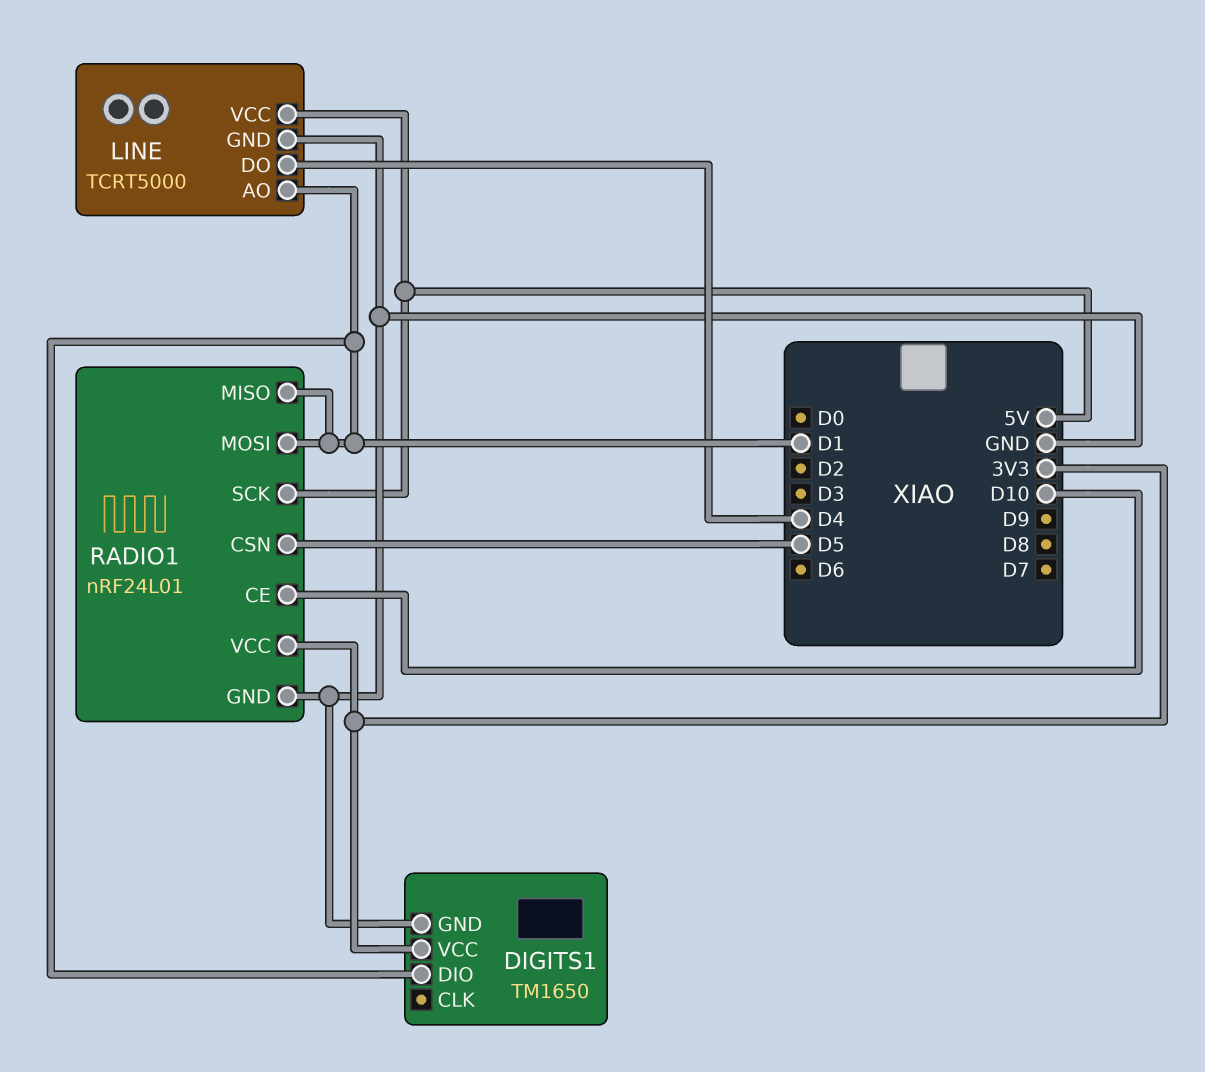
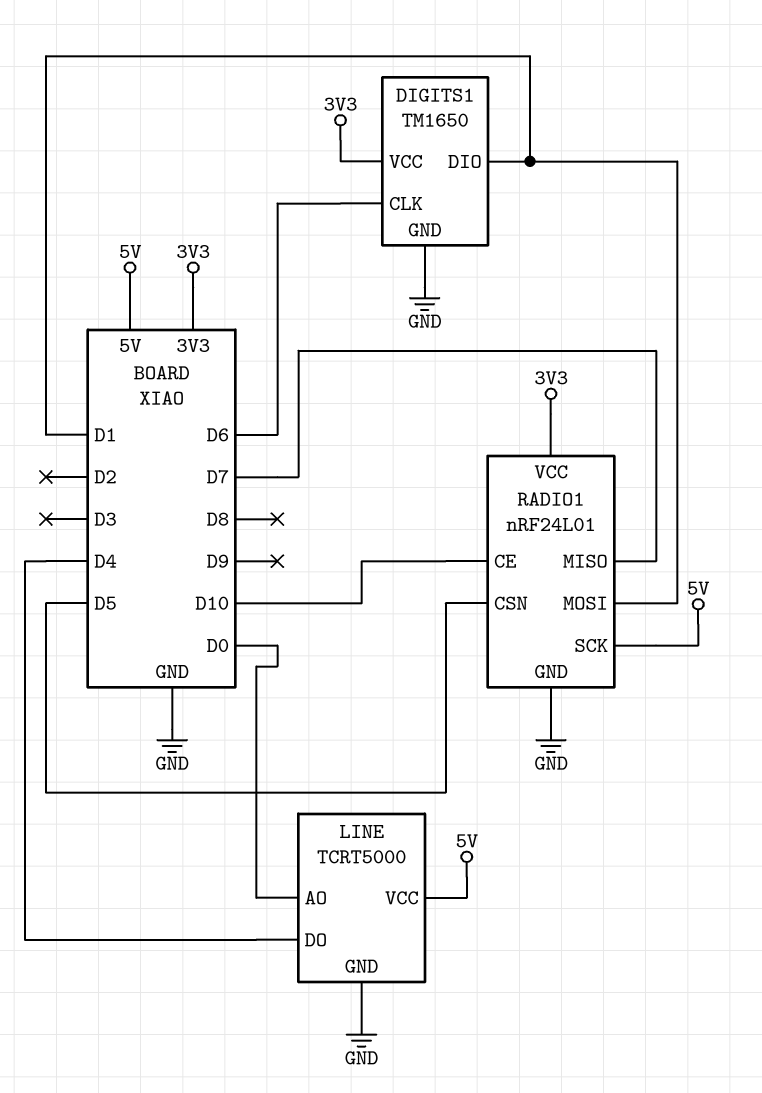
DIGITS1 pin CLK: none -> D6
LINE pin AO: D1 -> D0
RADIO1 pin MISO: D1 -> D7

